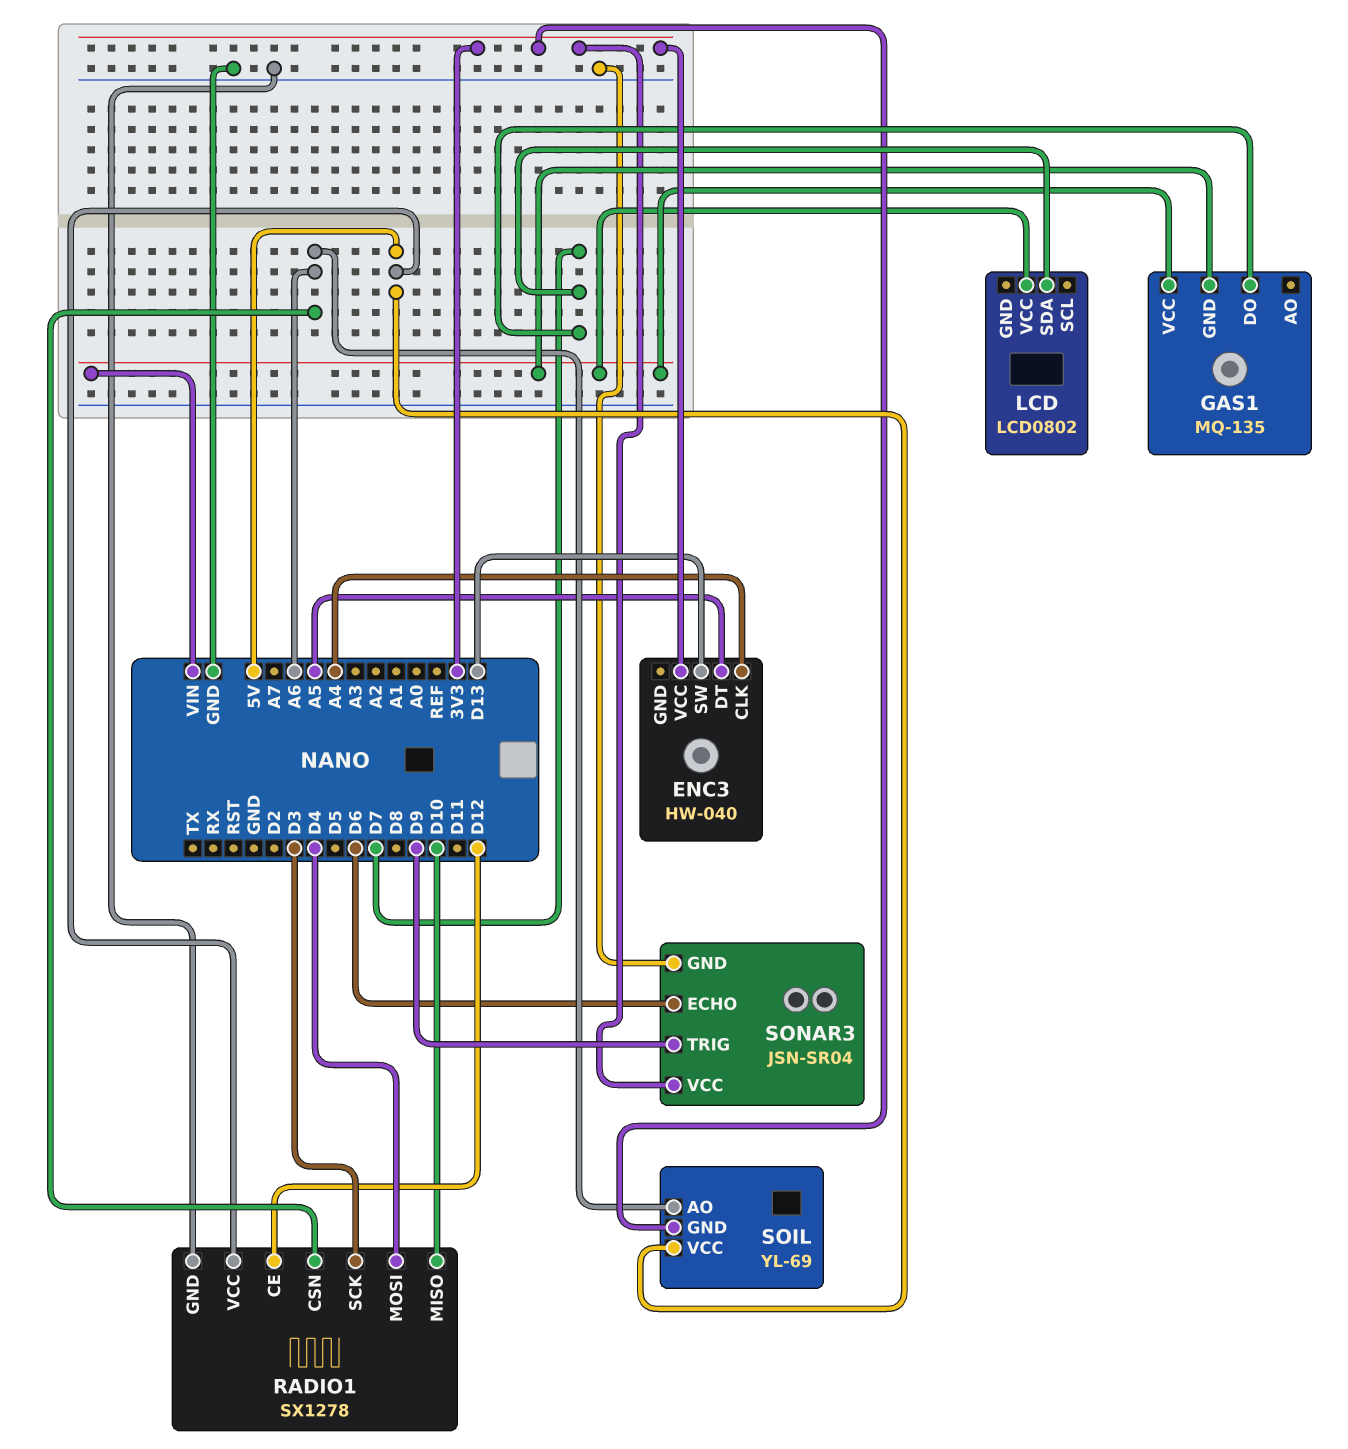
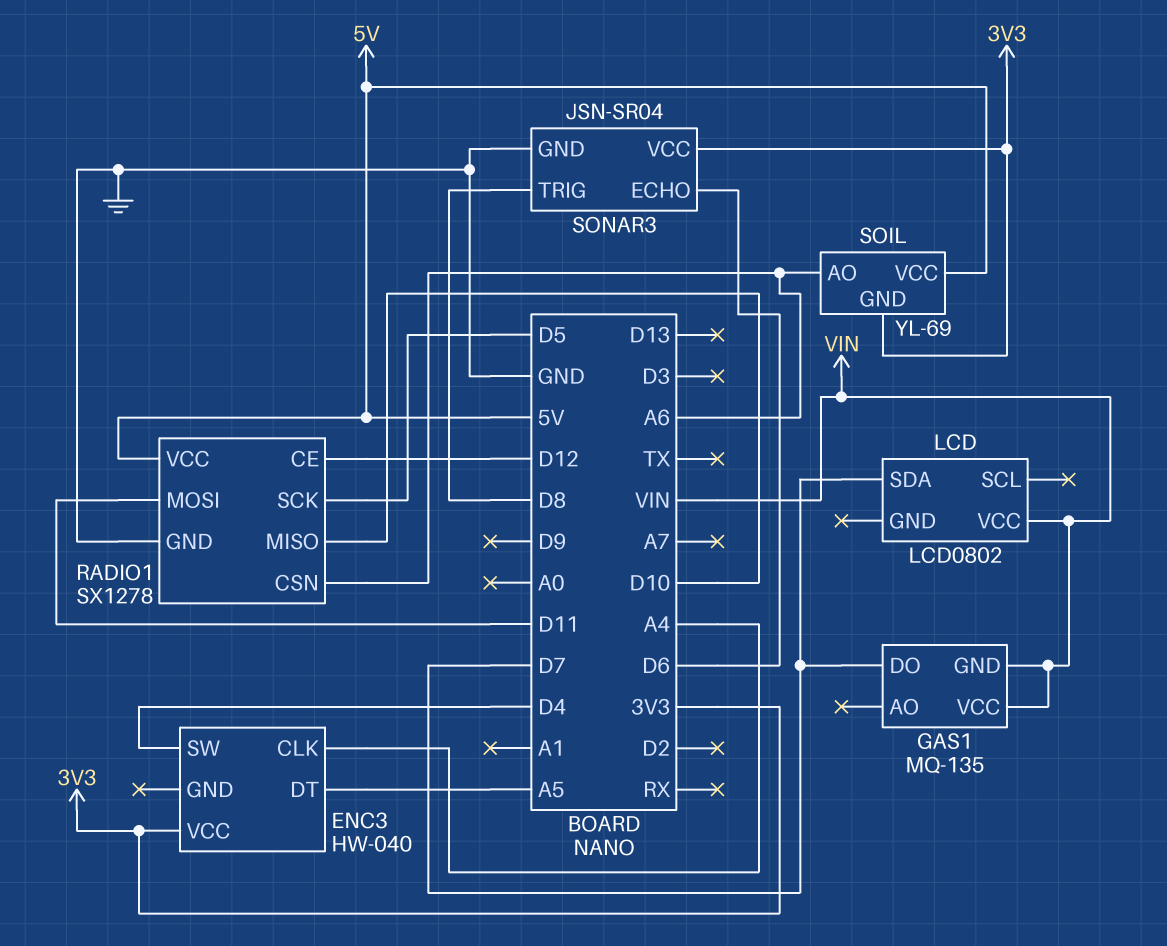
ENC3 pin SW: D13 -> D4
RADIO1 pin MOSI: D4 -> D11
RADIO1 pin SCK: D3 -> D5
SONAR3 pin TRIG: D9 -> D8

